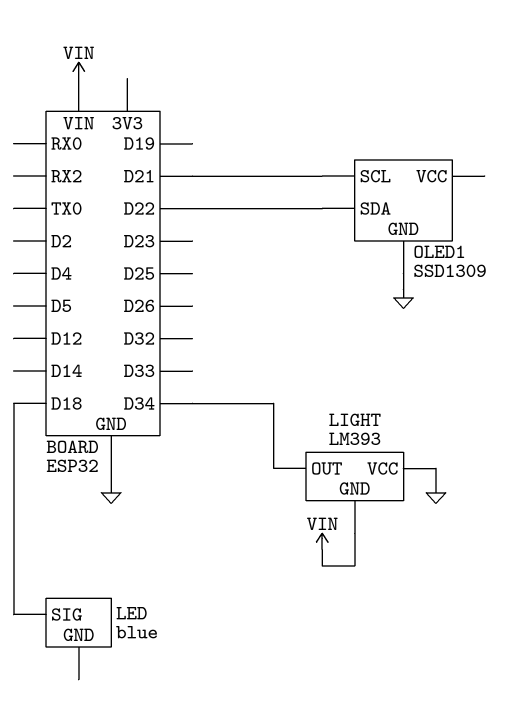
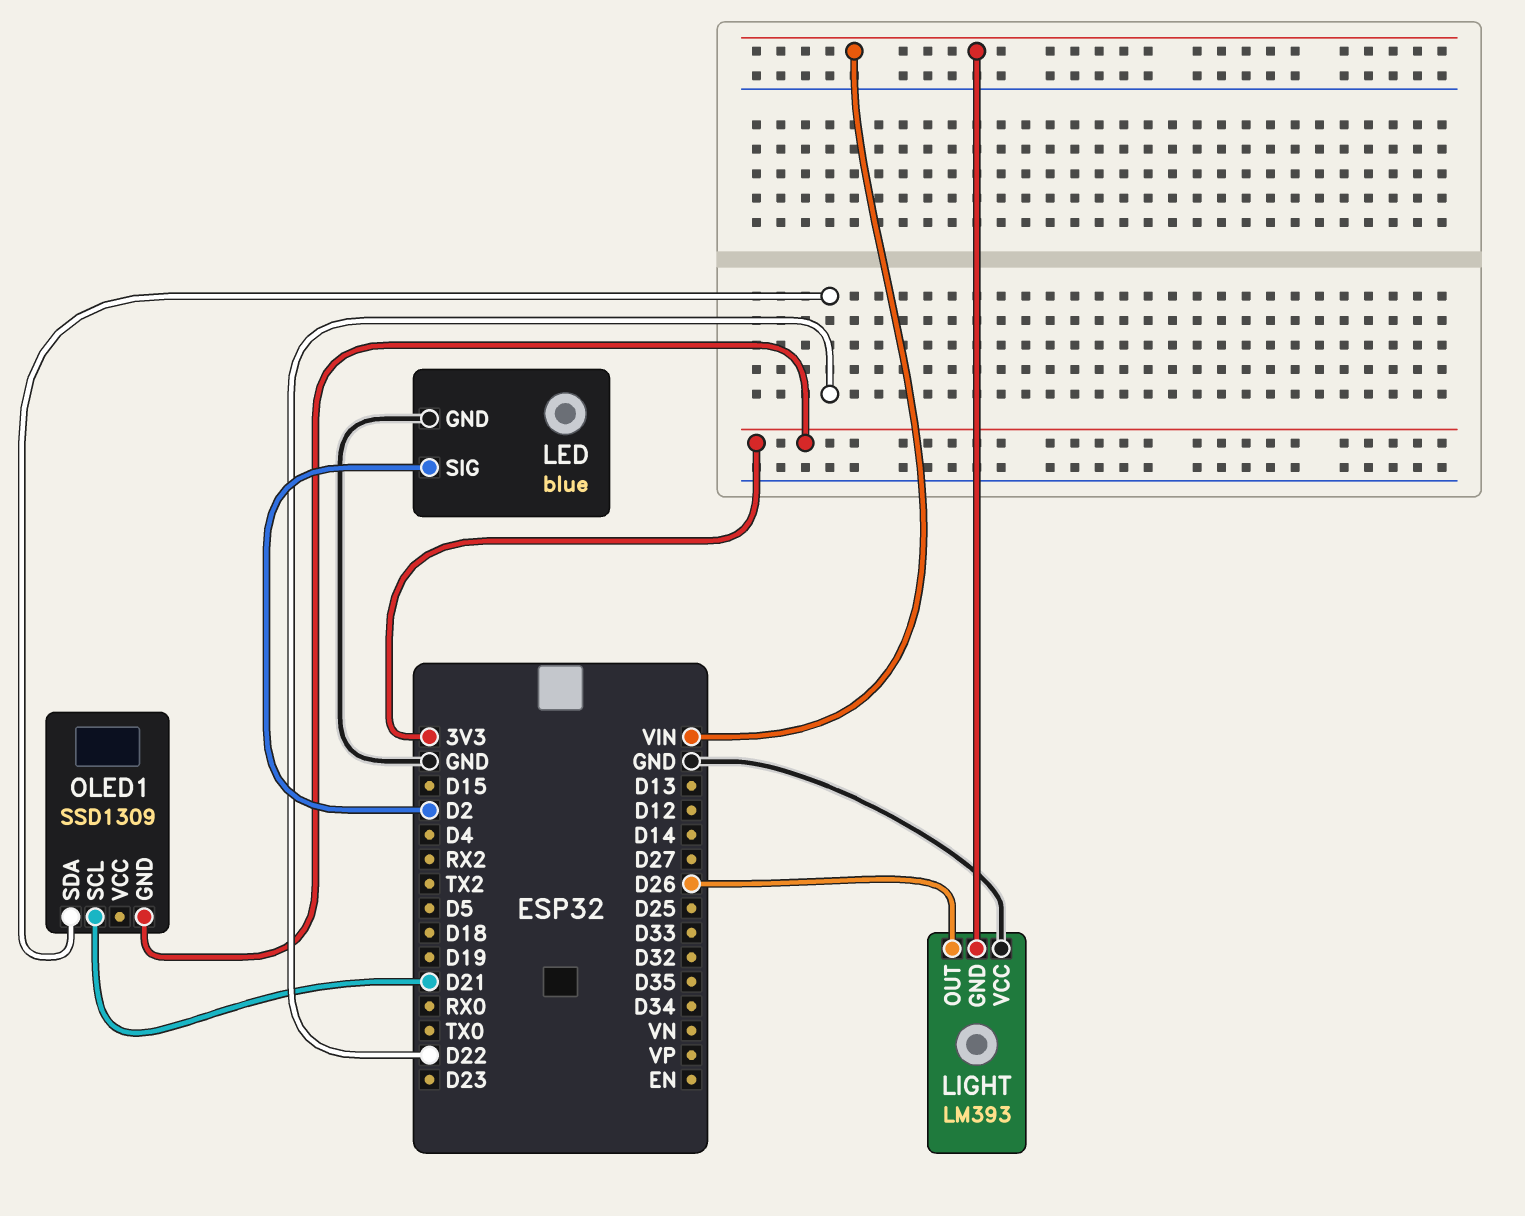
LED pin GND: none -> GND
LED pin SIG: D18 -> D2
LIGHT pin OUT: D34 -> D26
OLED1 pin GND: GND -> 3V3

